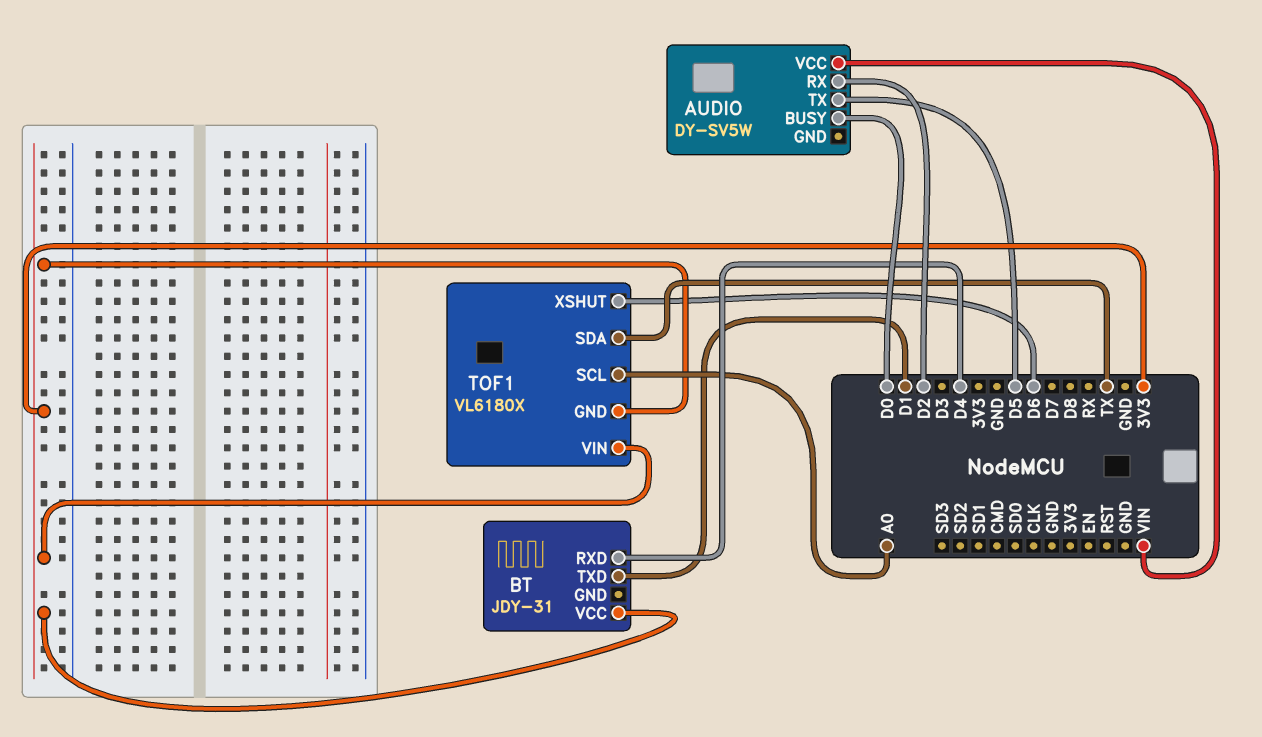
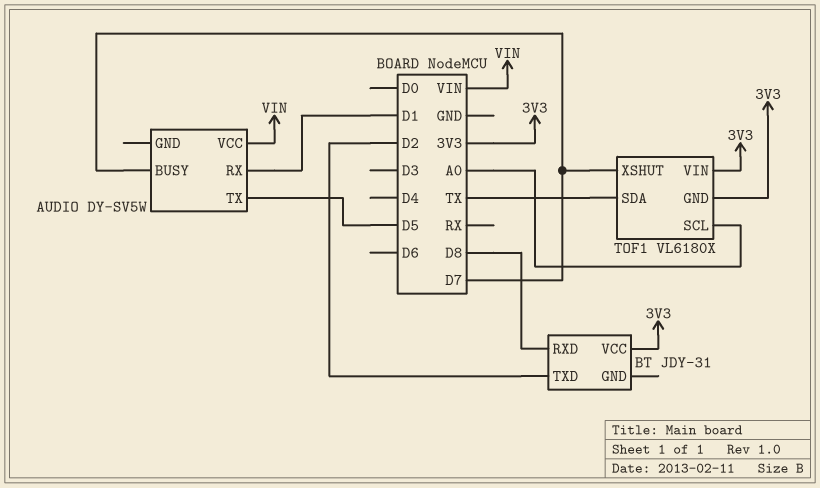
AUDIO pin BUSY: D0 -> D7
AUDIO pin RX: D2 -> D1
BT pin RXD: D4 -> D8
BT pin TXD: D1 -> D2
TOF1 pin XSHUT: D6 -> D7

